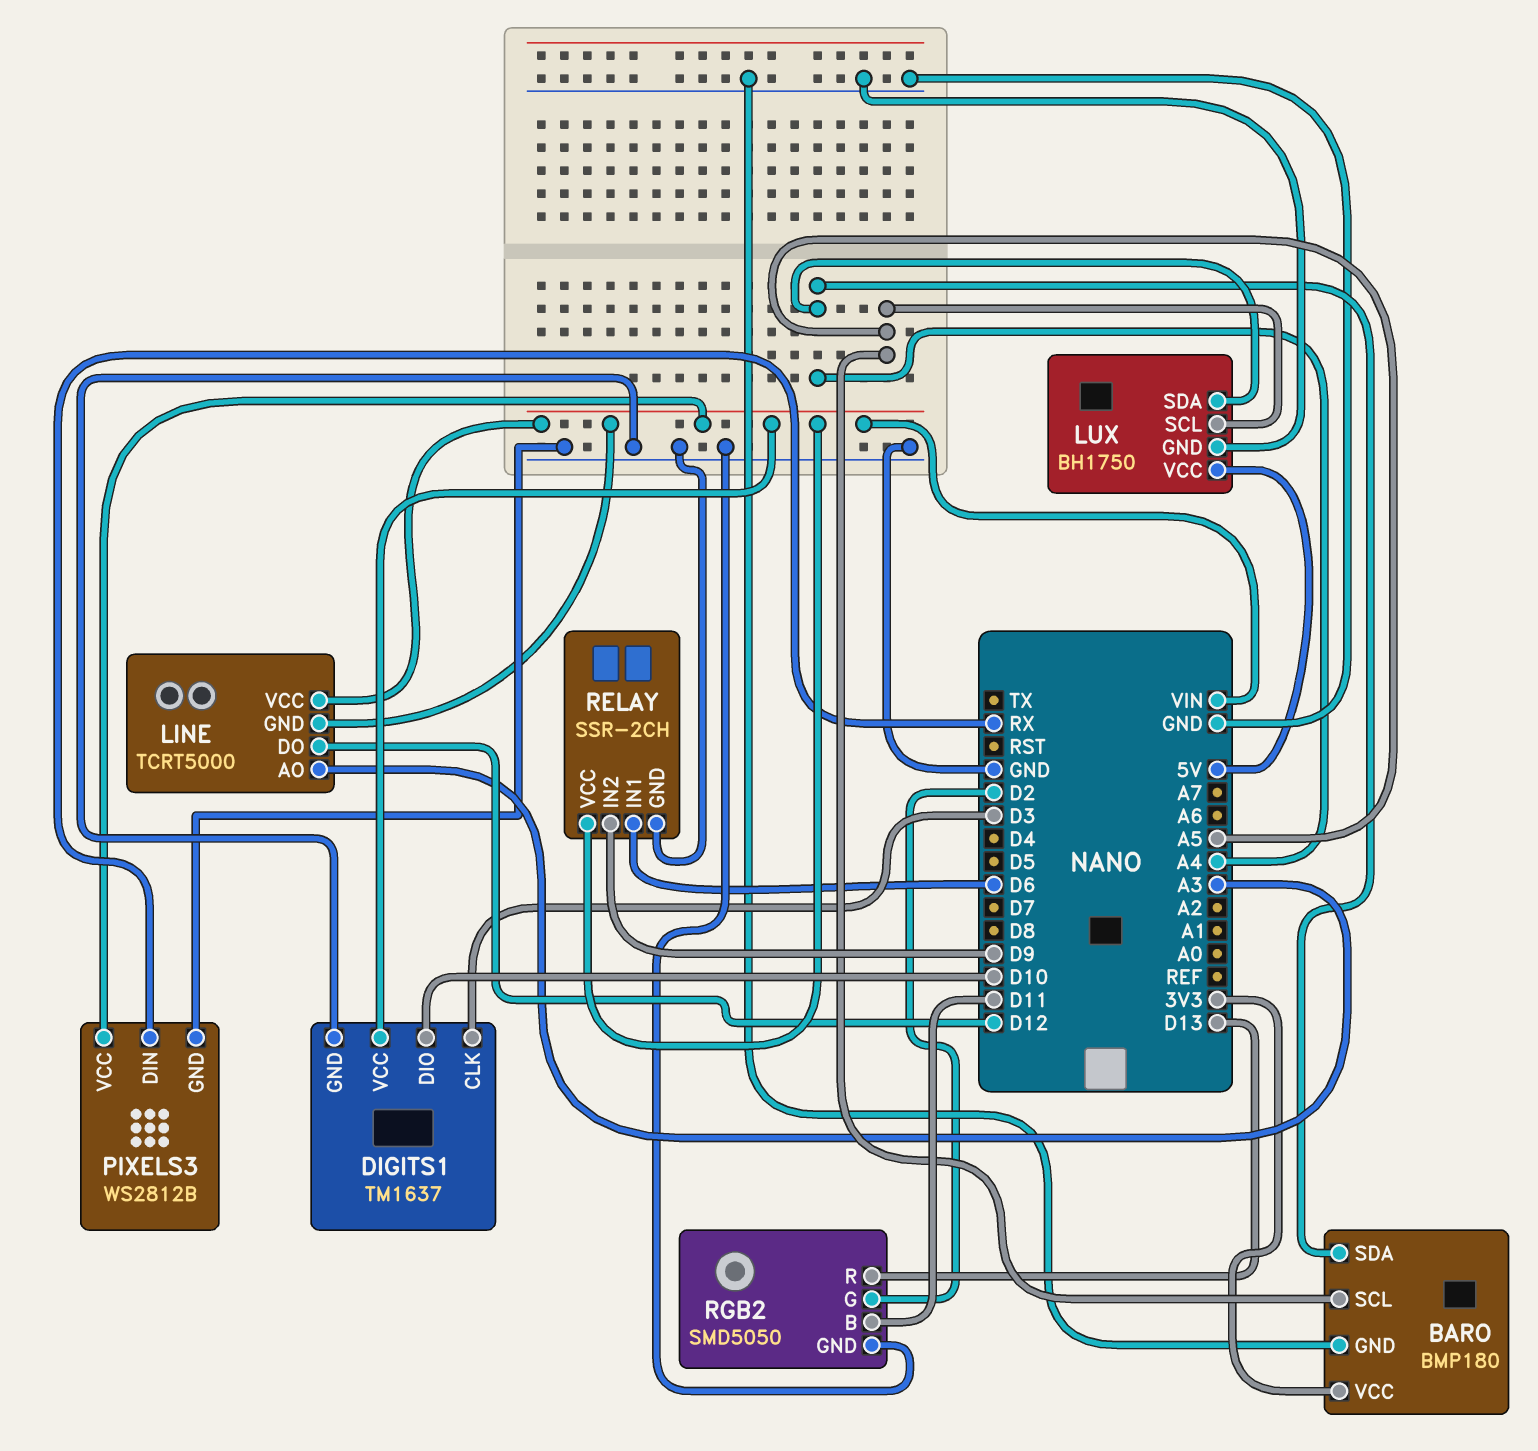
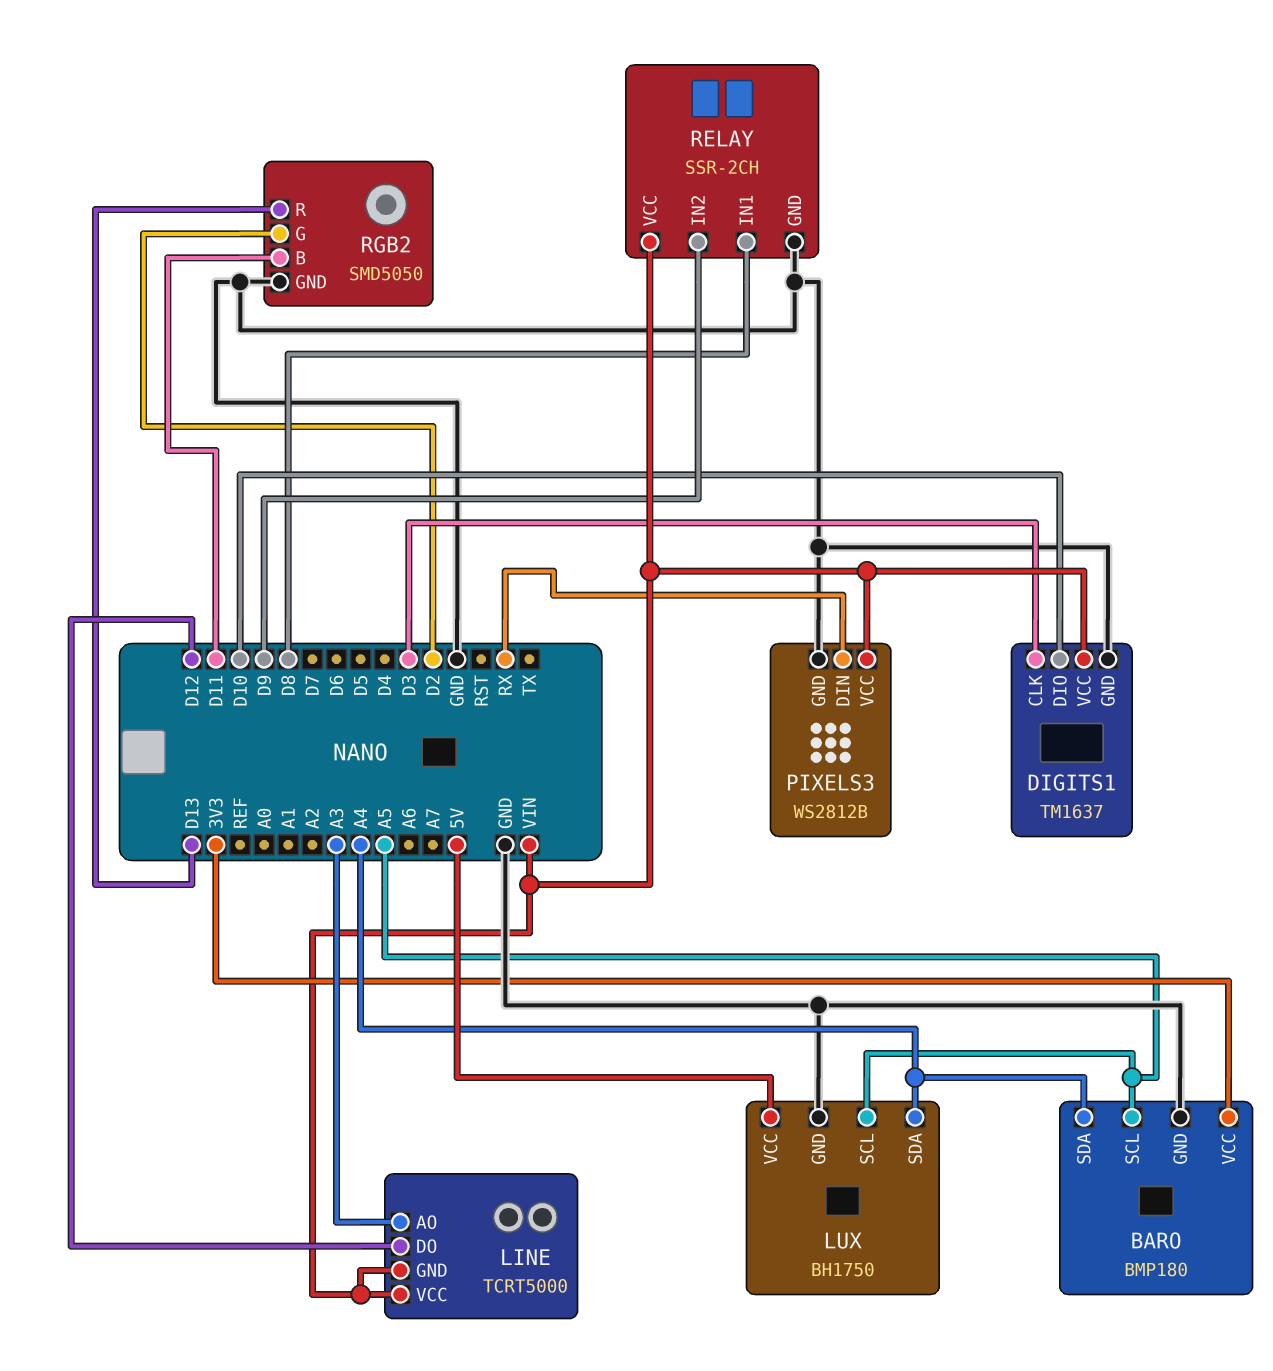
RELAY pin IN1: D6 -> D8

